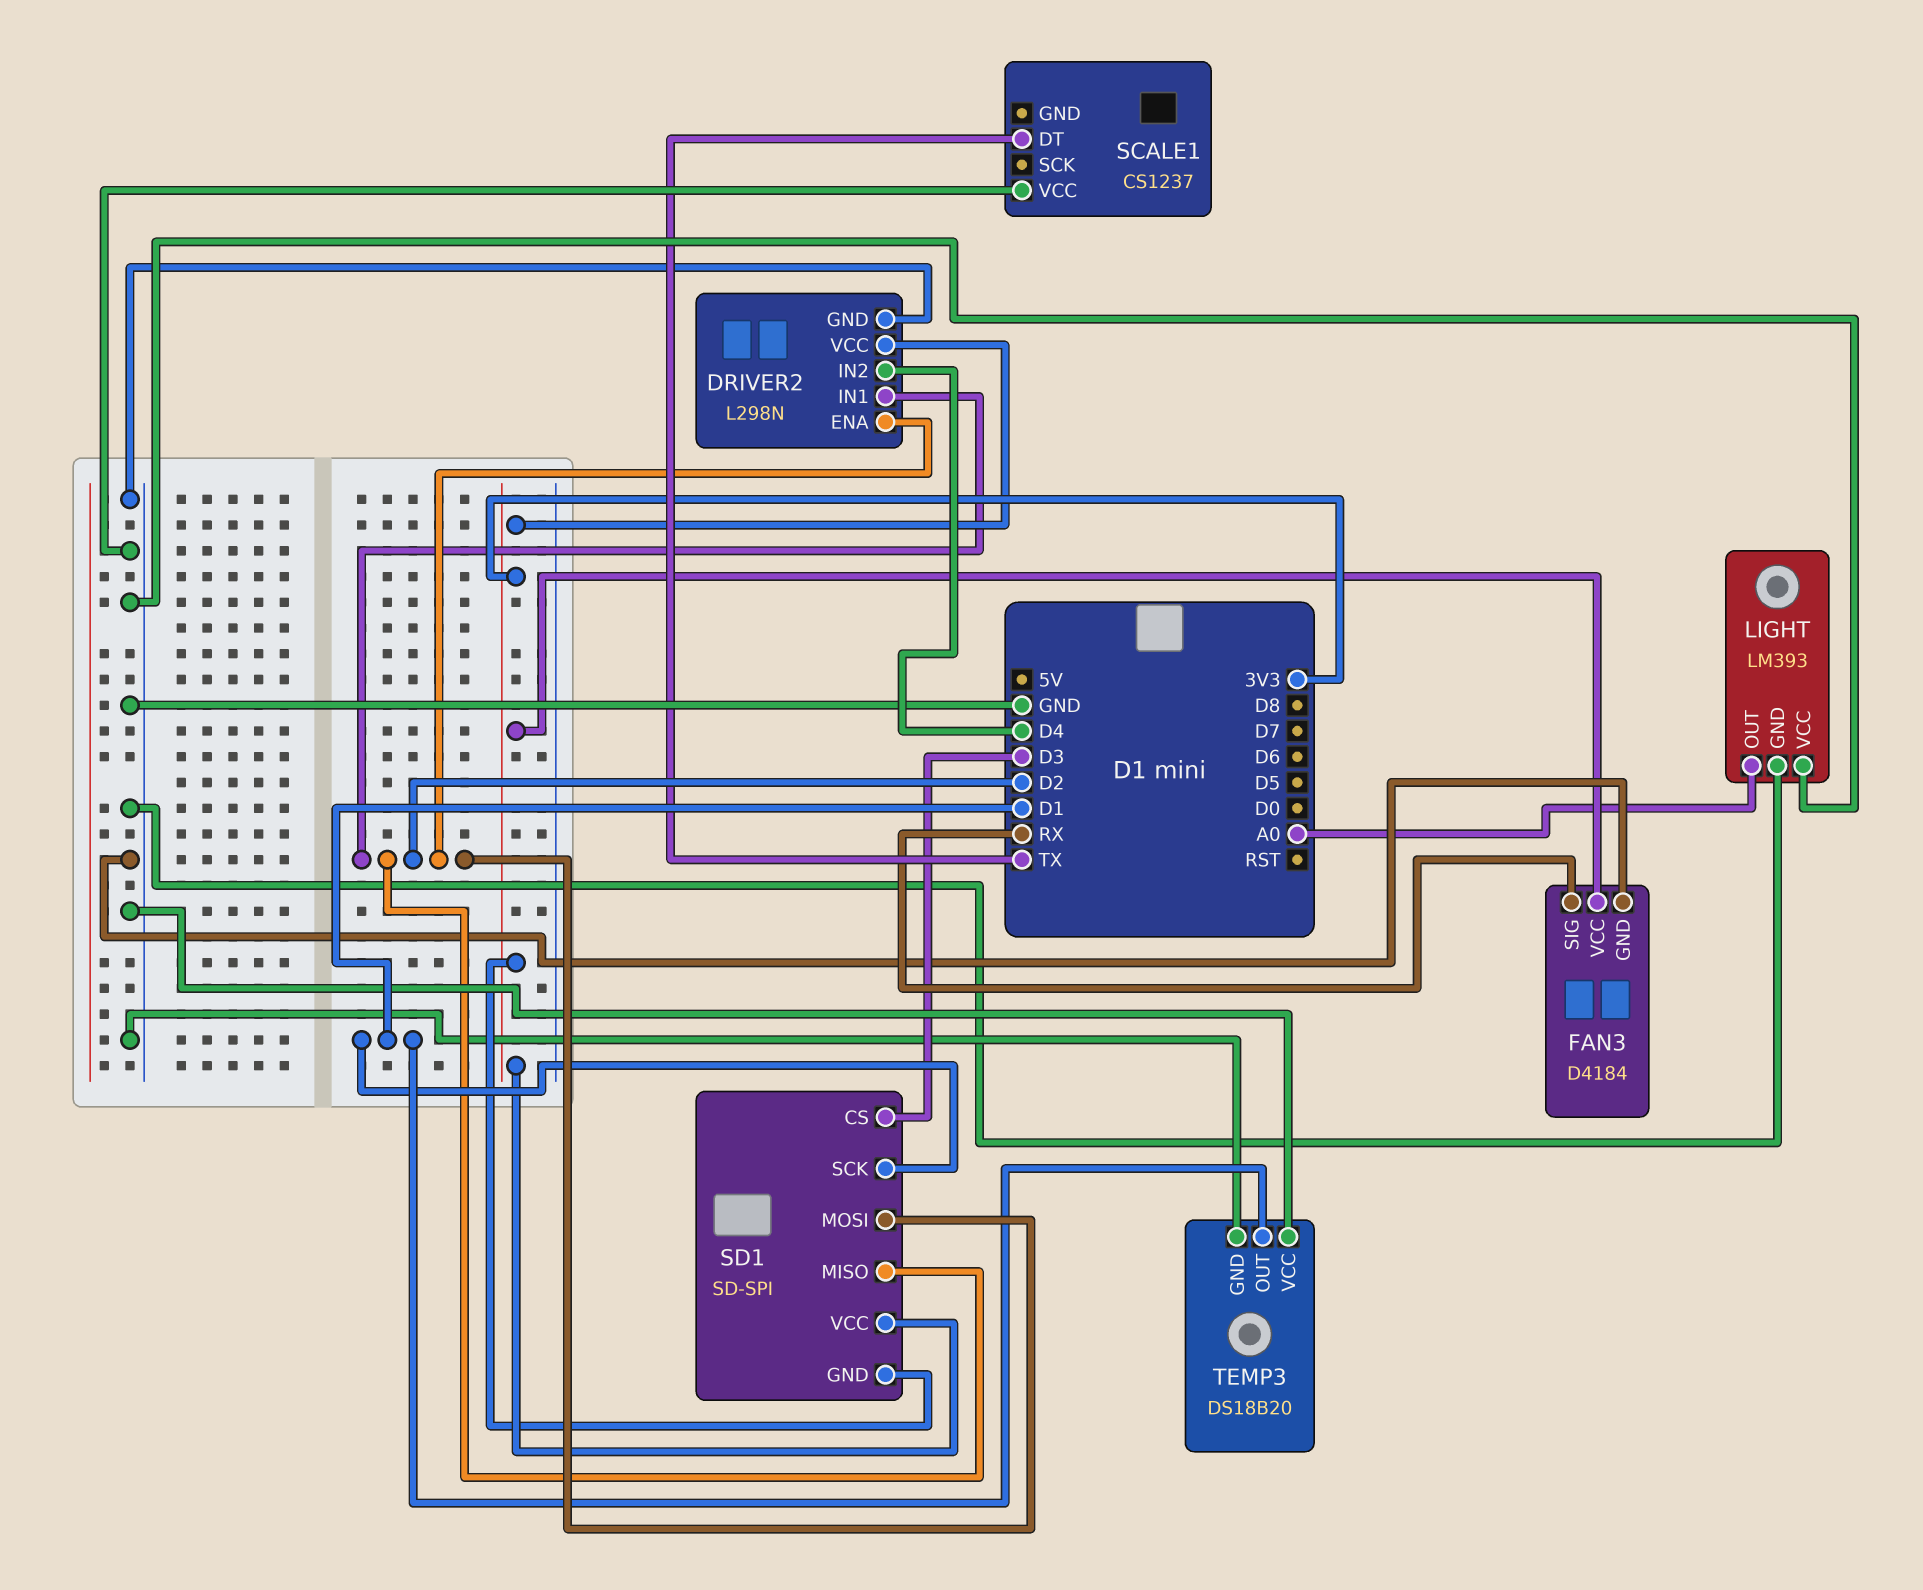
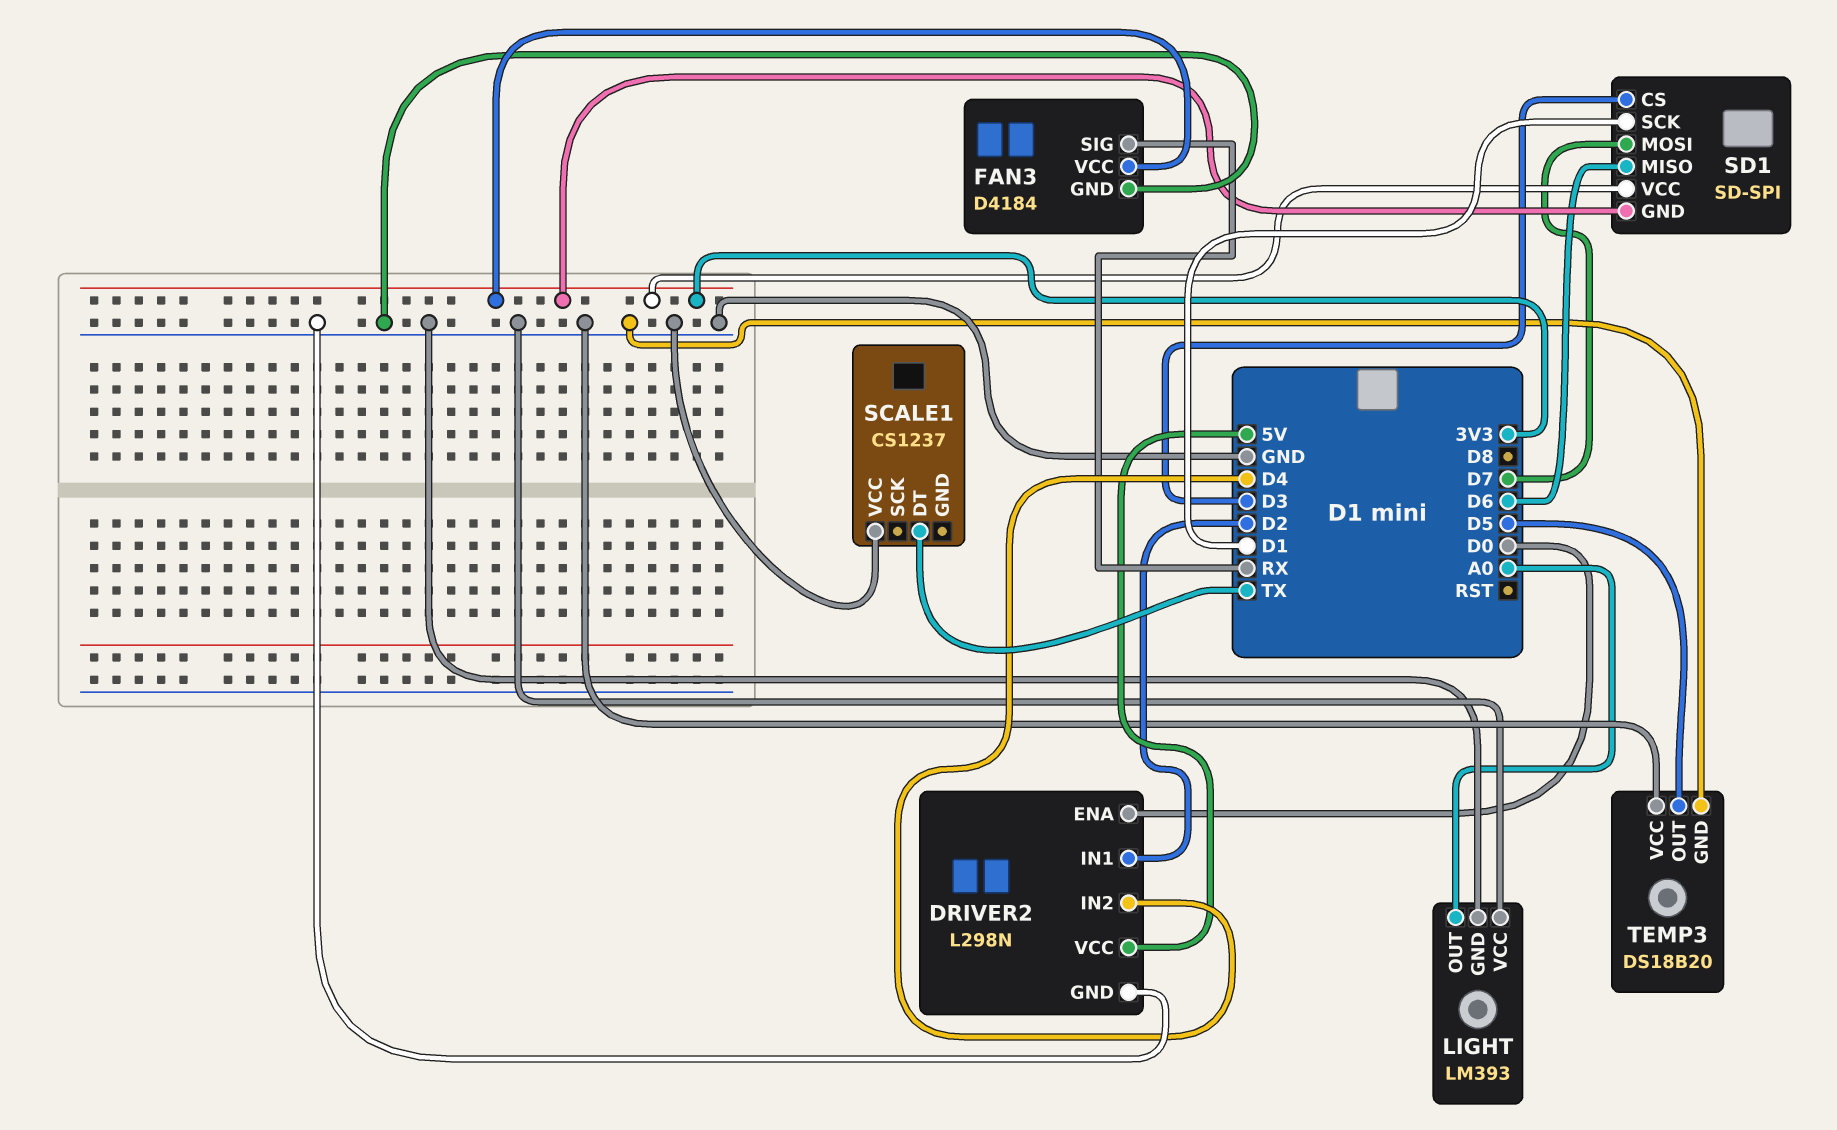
DRIVER2 pin ENA: D2 -> D0
DRIVER2 pin VCC: 3V3 -> 5V
SD1 pin MISO: D2 -> D6
SD1 pin MOSI: D2 -> D7
TEMP3 pin OUT: D1 -> D5

